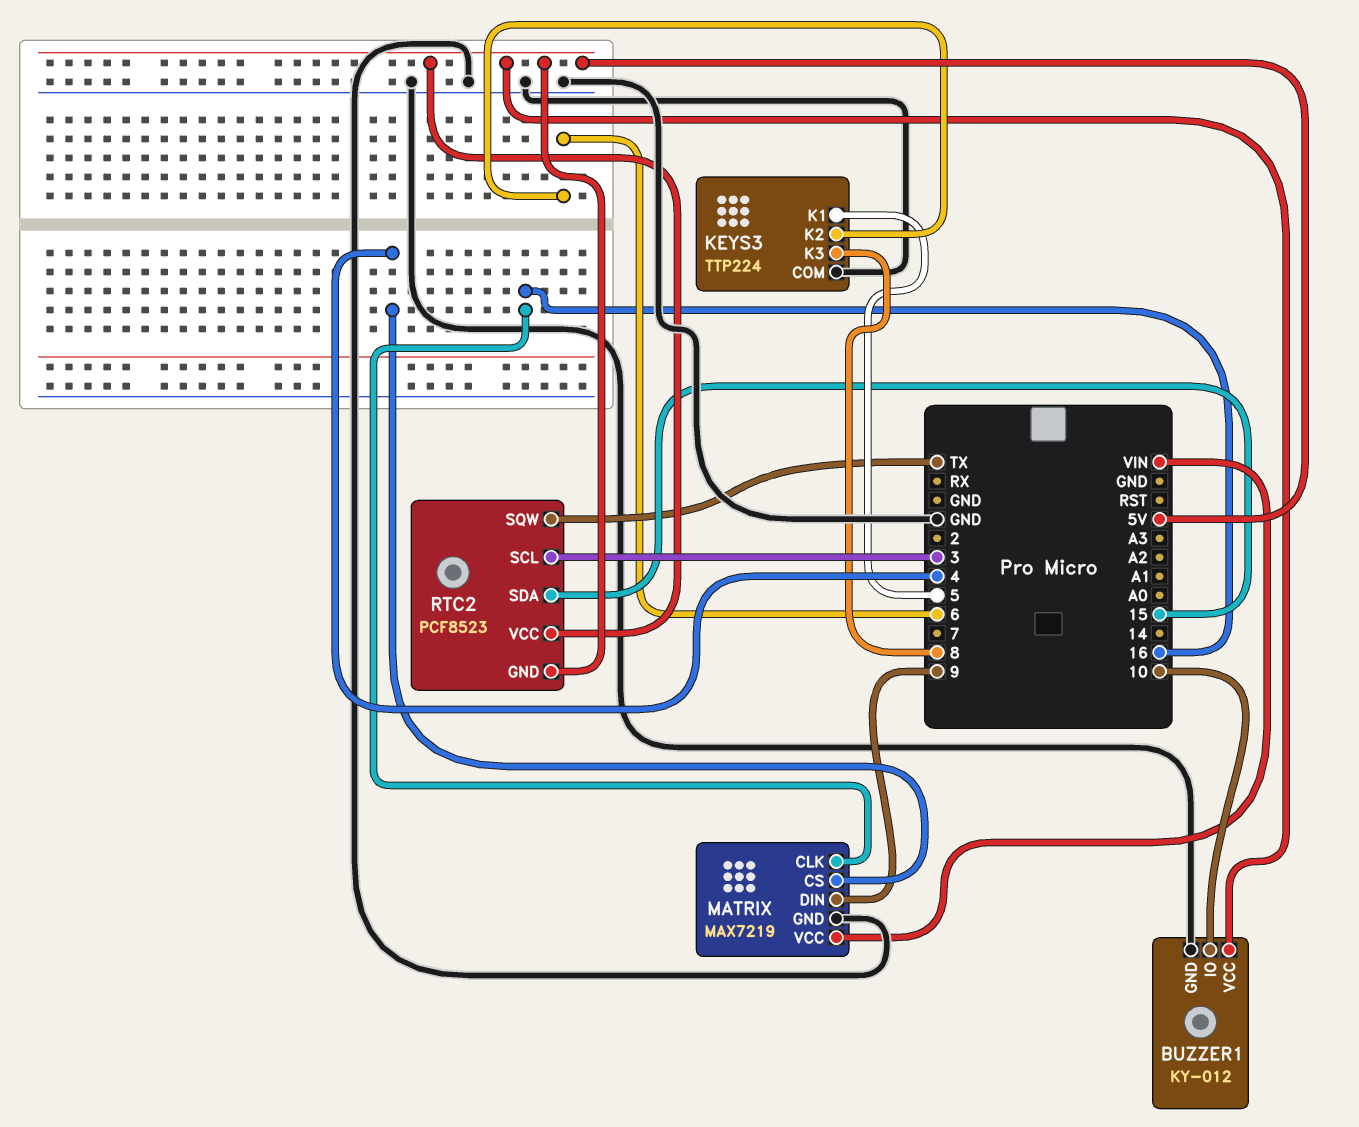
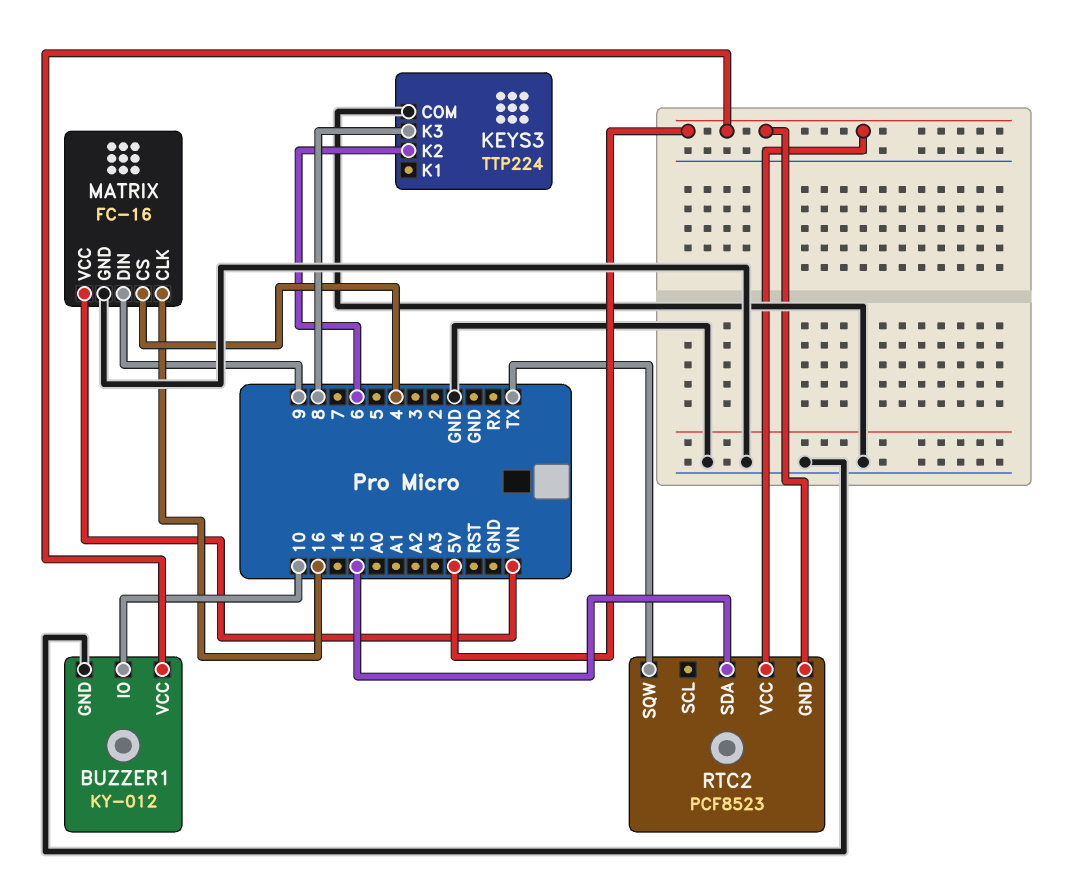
KEYS3 pin K1: 5 -> none
MATRIX: MAX7219 -> FC-16
RTC2 pin SCL: 3 -> none

